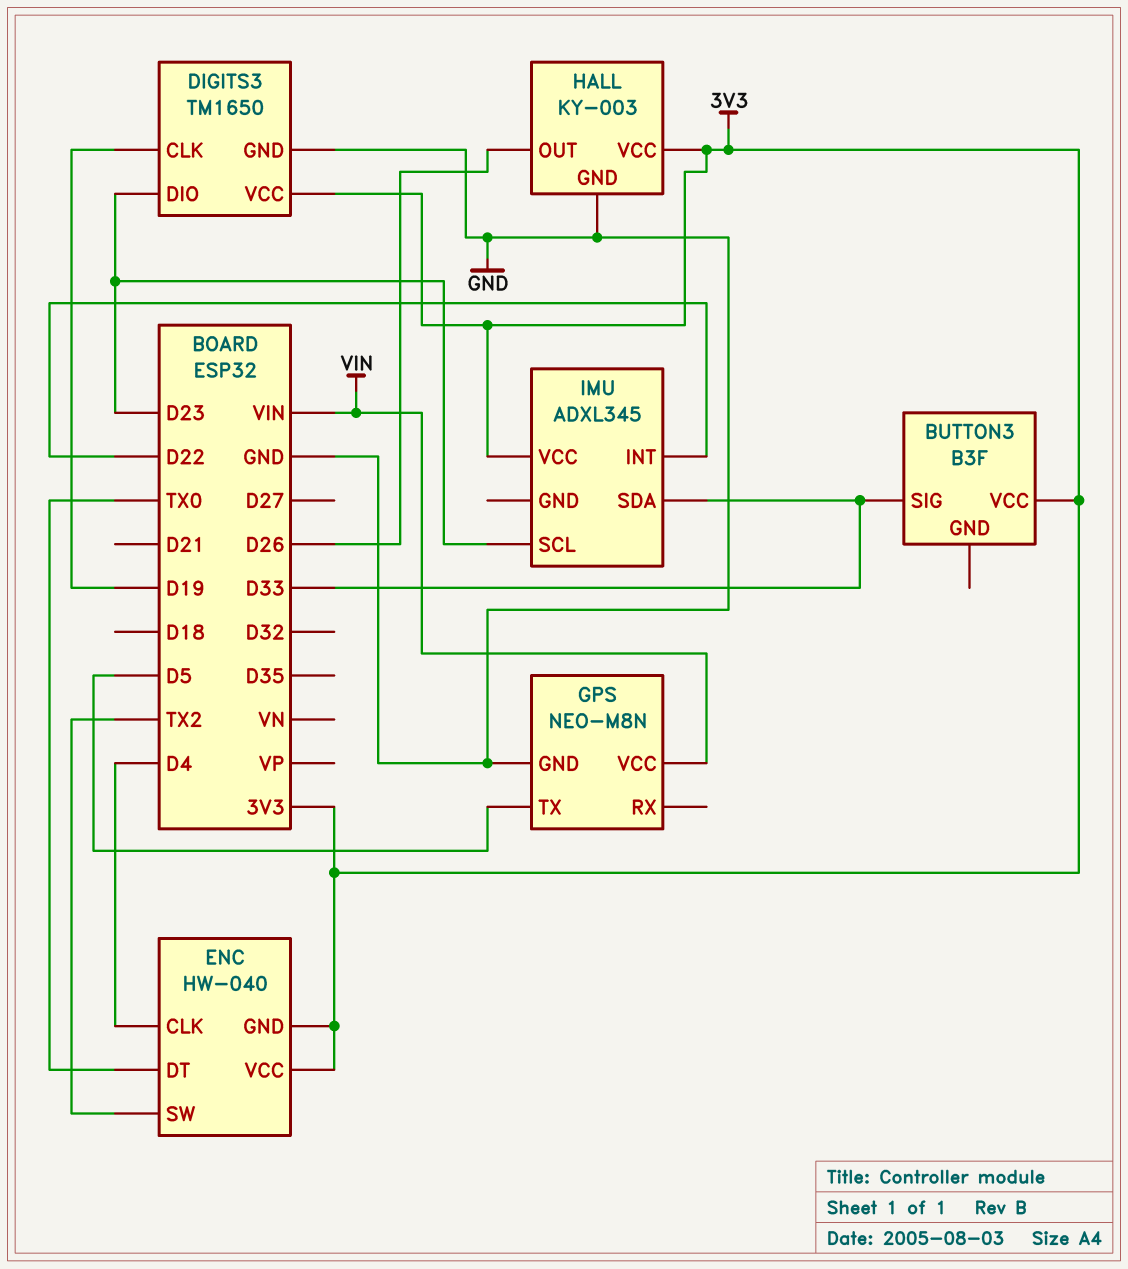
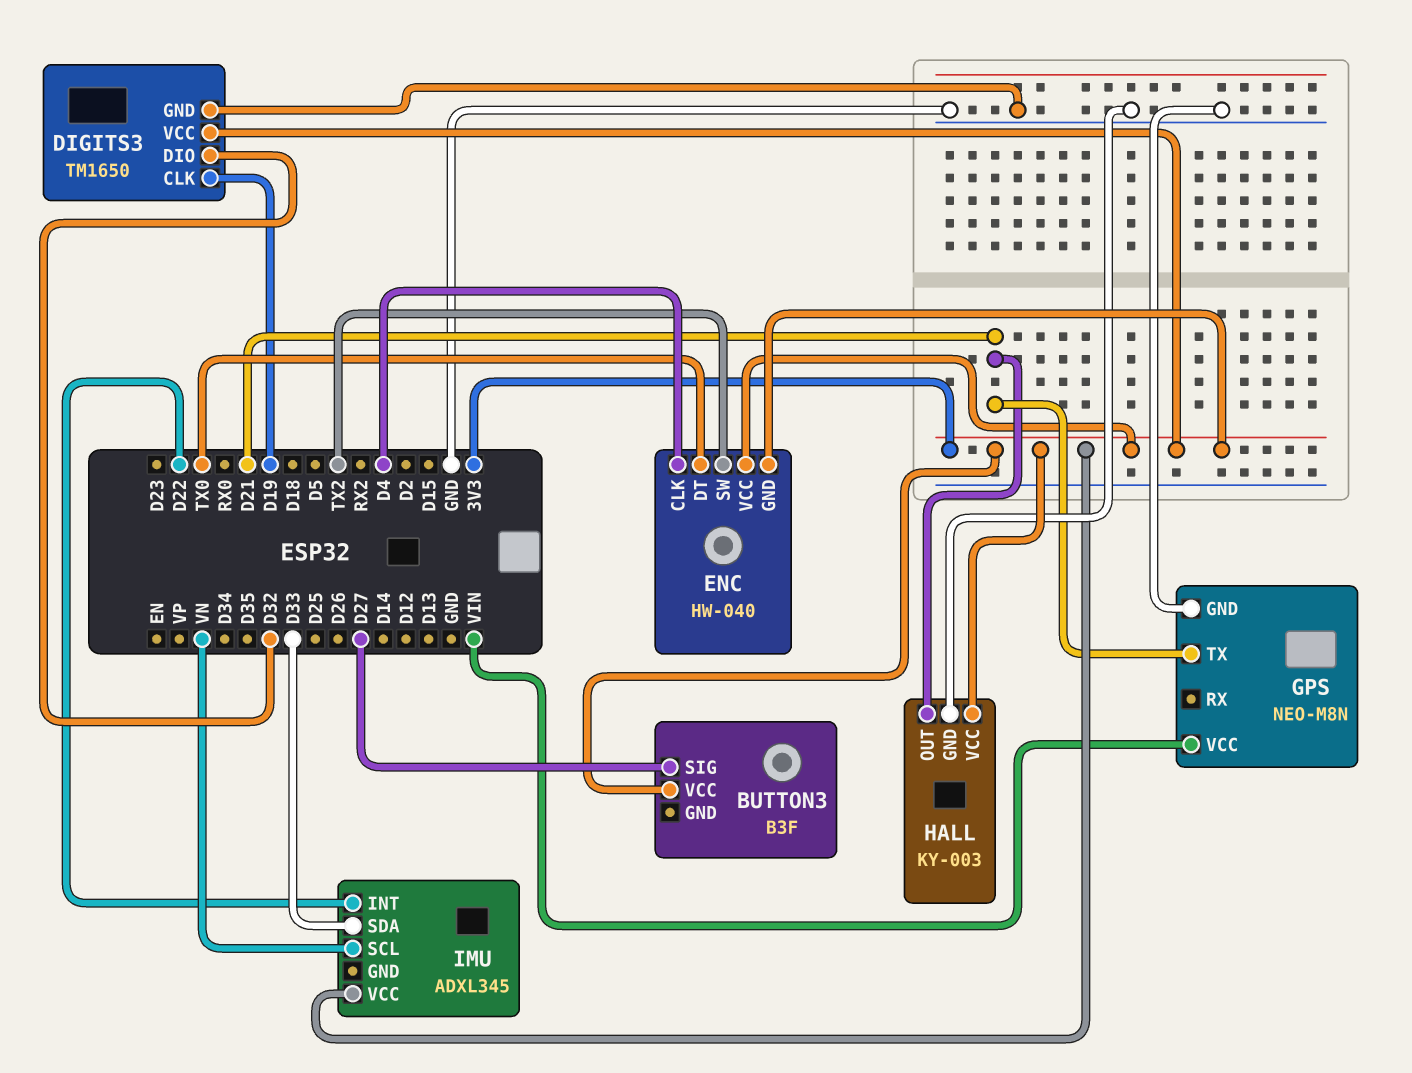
BUTTON3 pin SIG: D33 -> D27
DIGITS3 pin DIO: D23 -> D32
GPS pin TX: D5 -> D21
HALL pin OUT: D26 -> D21
IMU pin SCL: D23 -> VN

